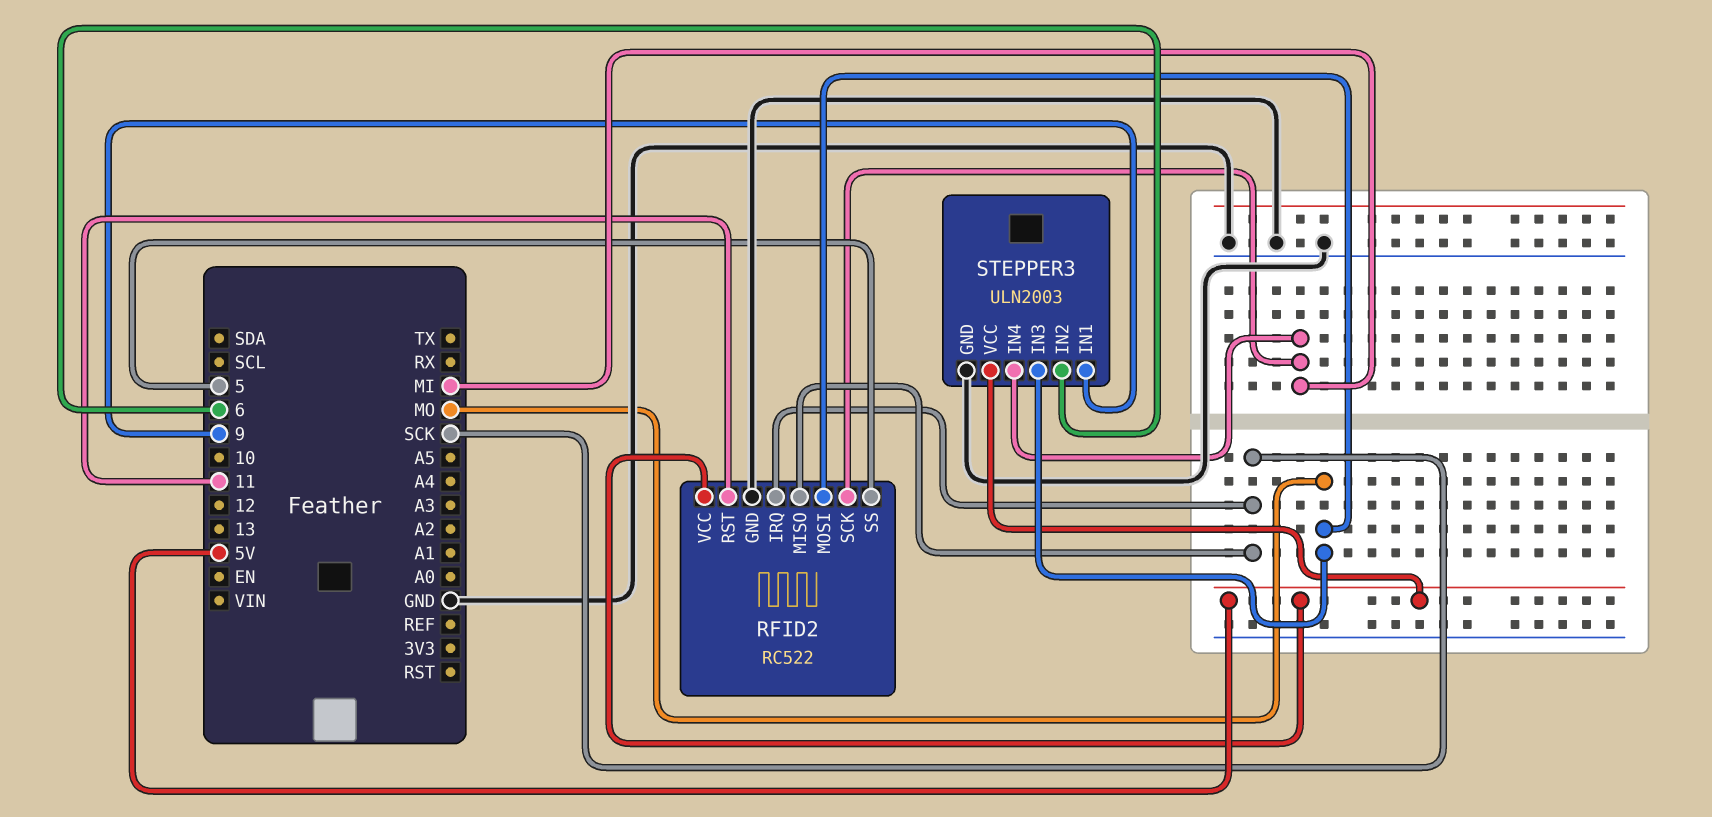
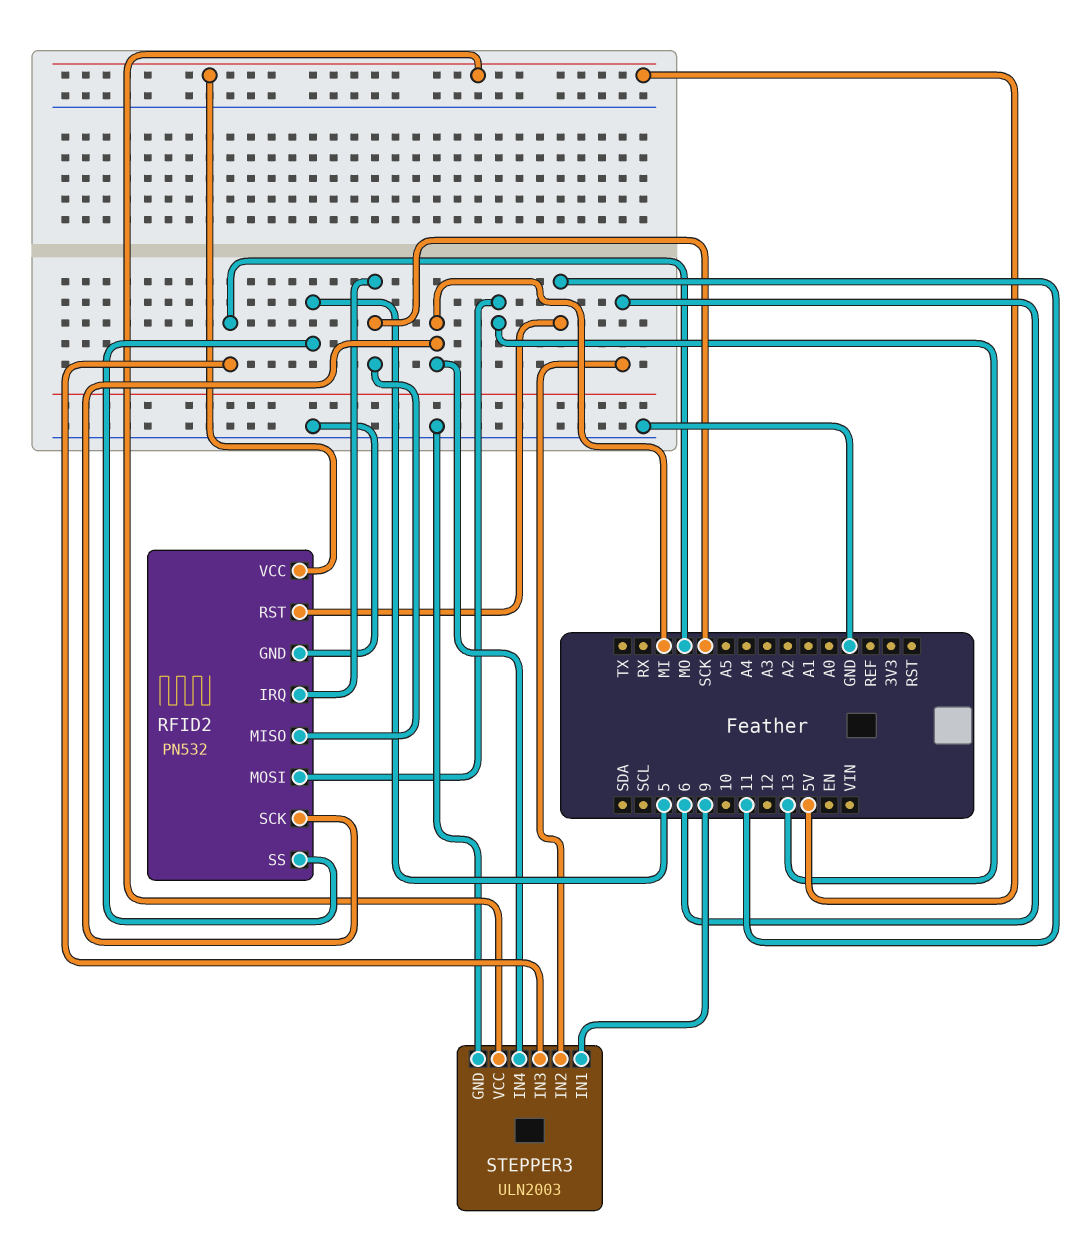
RFID2: RC522 -> PN532
RFID2 pin MOSI: MO -> 13

